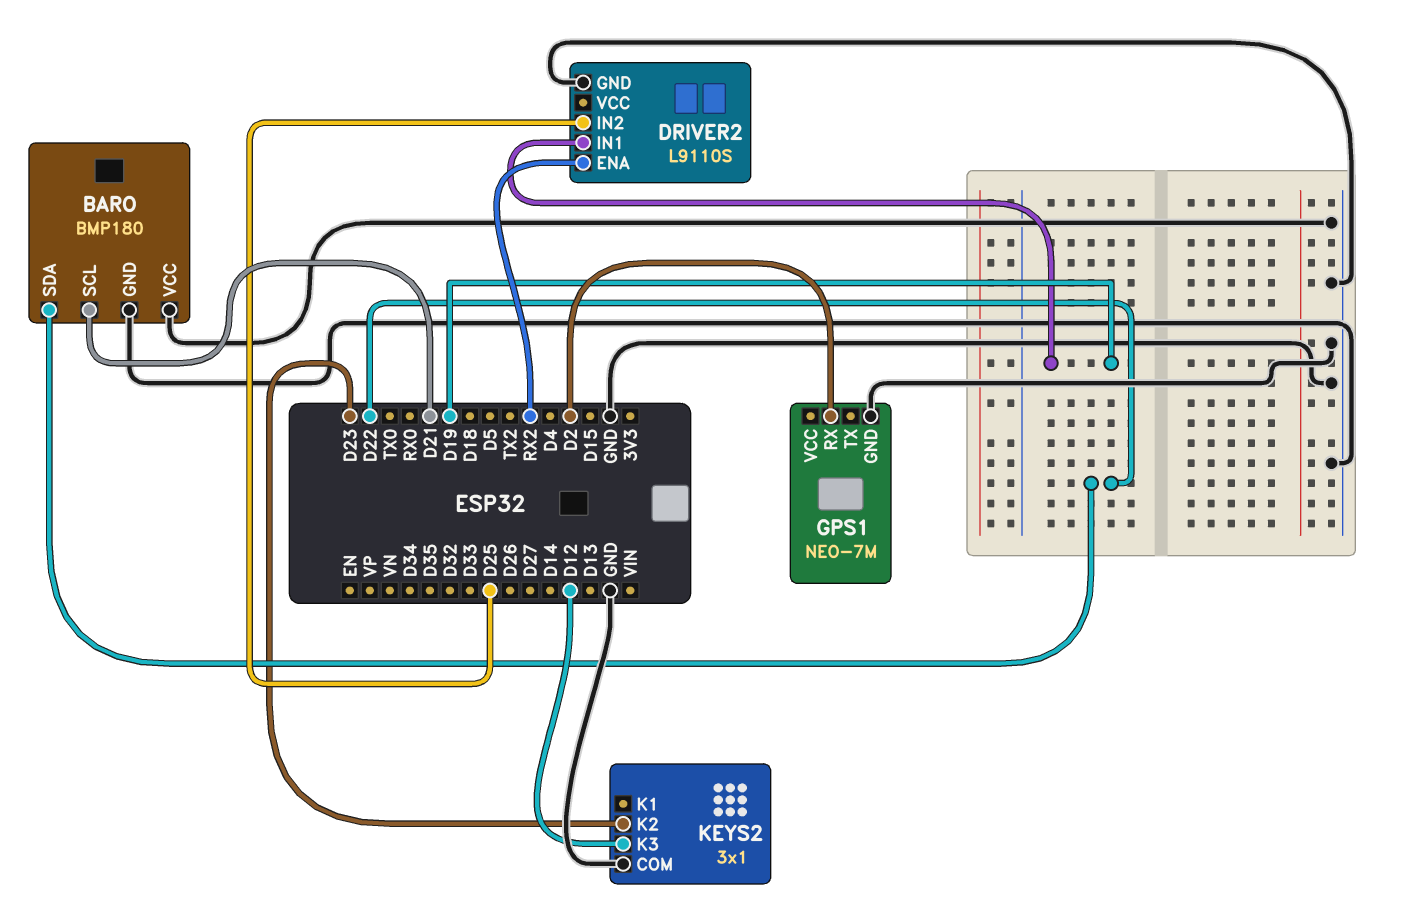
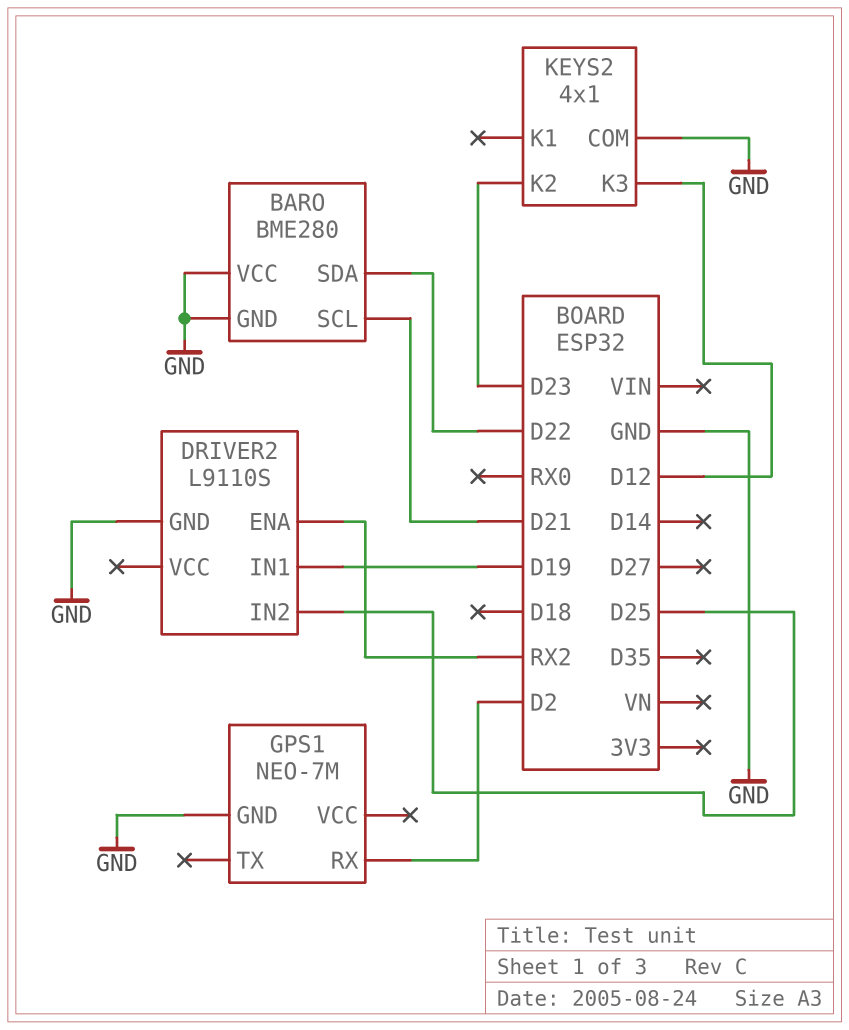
BARO: BMP180 -> BME280
KEYS2: 3x1 -> 4x1

